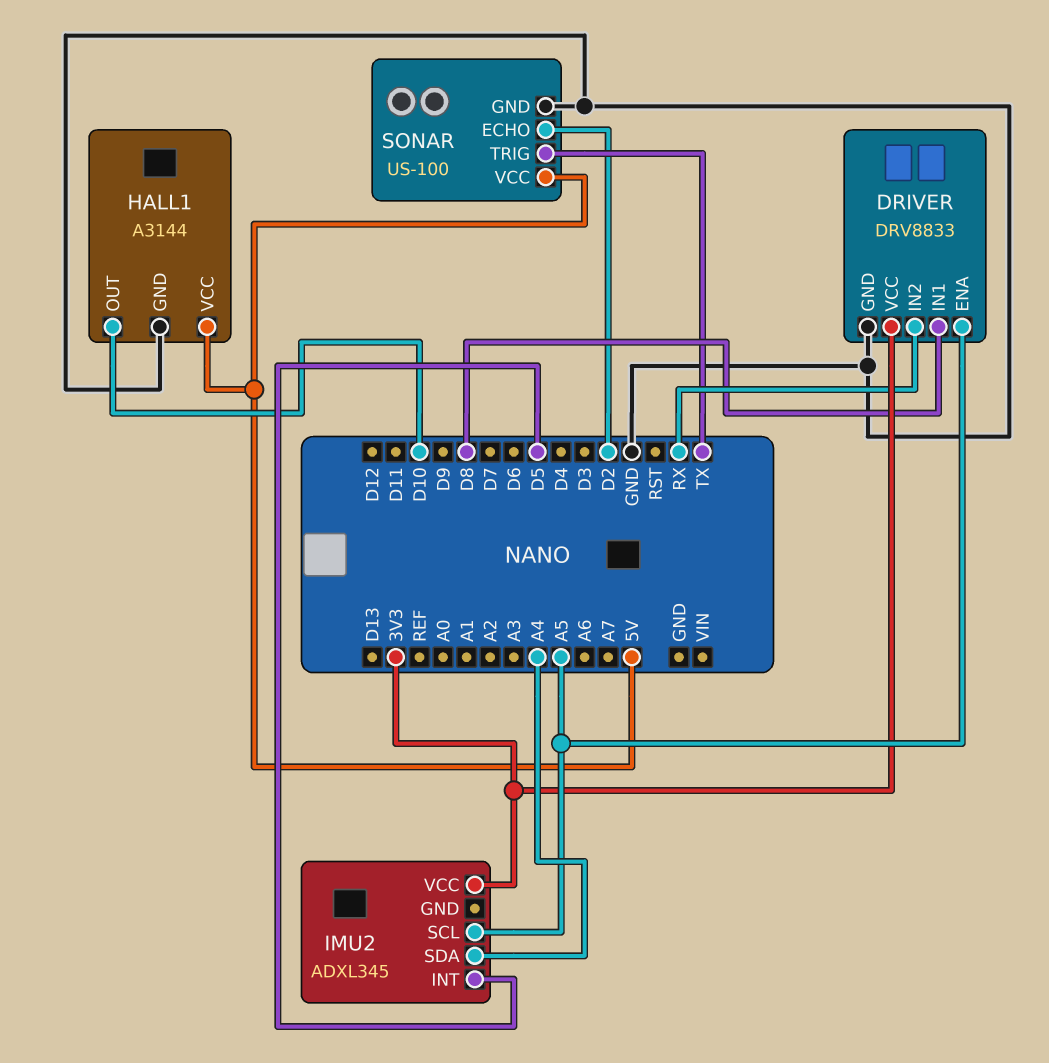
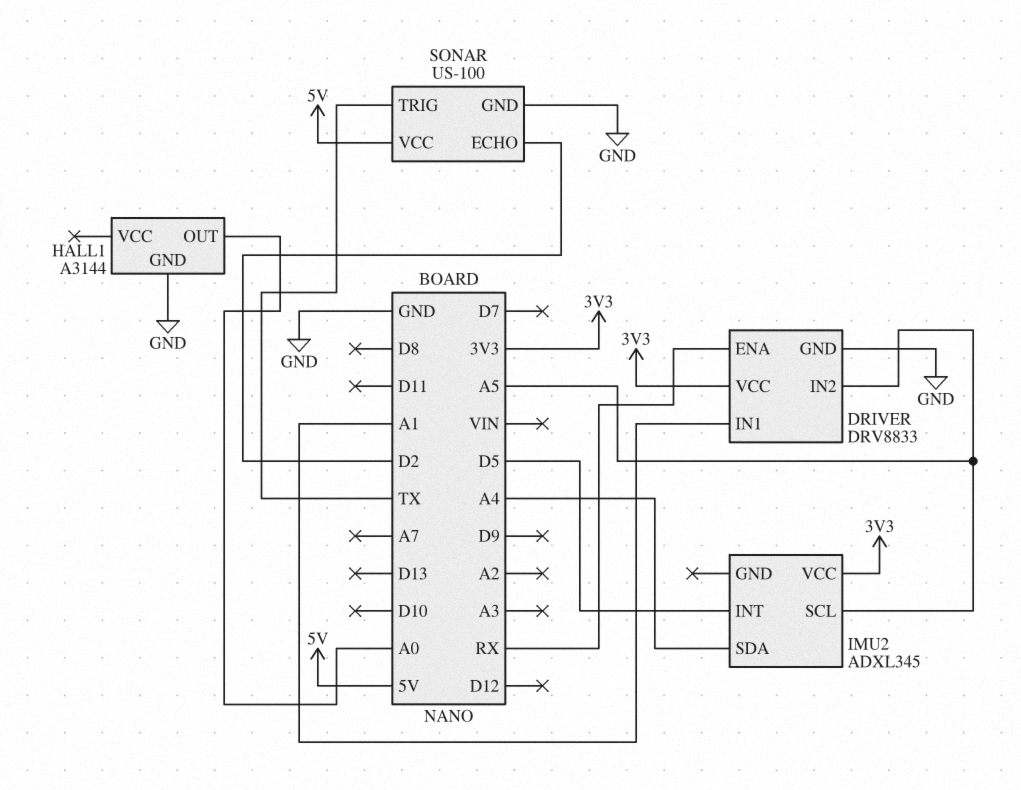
DRIVER pin ENA: A5 -> RX
DRIVER pin IN1: D8 -> A1
DRIVER pin IN2: RX -> A5
HALL1 pin OUT: D10 -> A0
HALL1 pin VCC: 5V -> none

